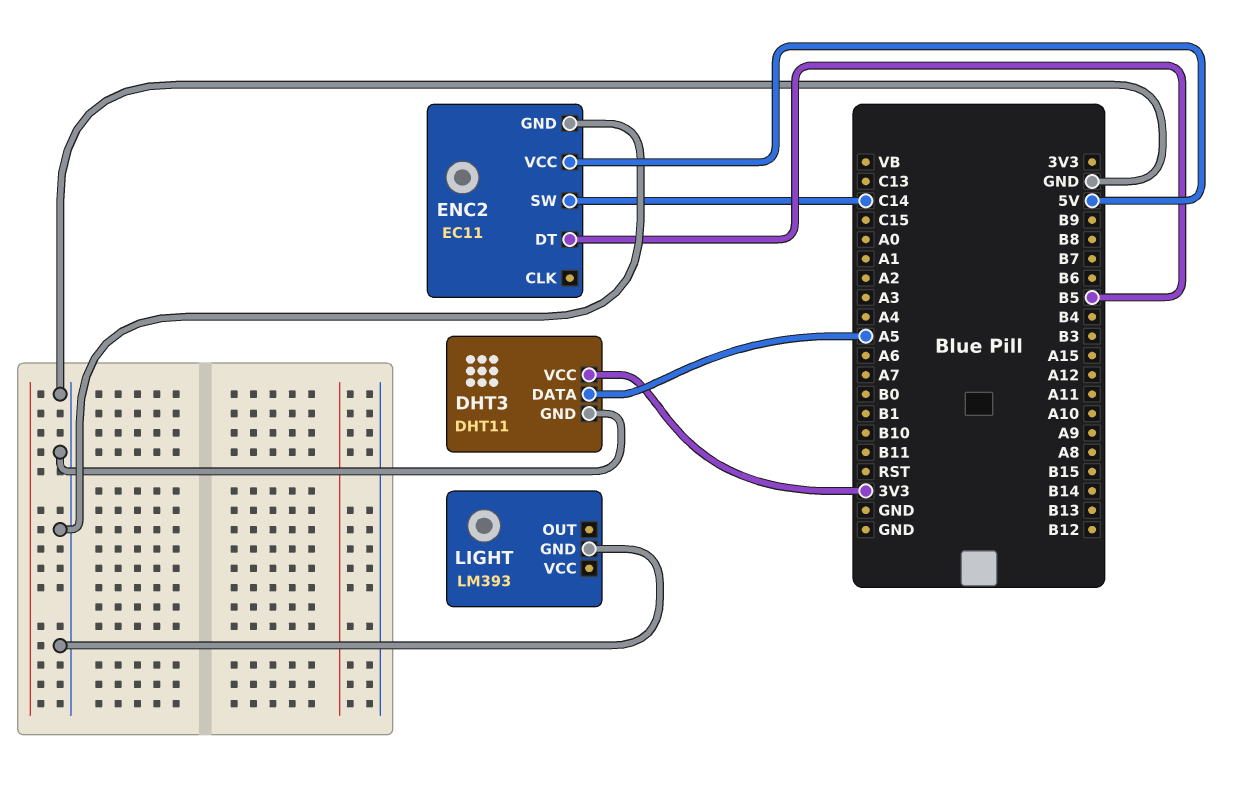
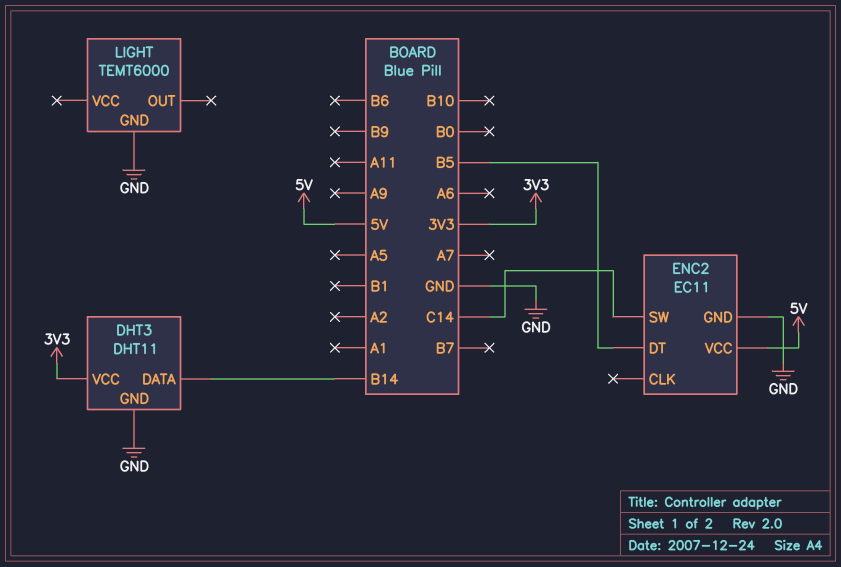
DHT3 pin DATA: A5 -> B14
LIGHT: LM393 -> TEMT6000

